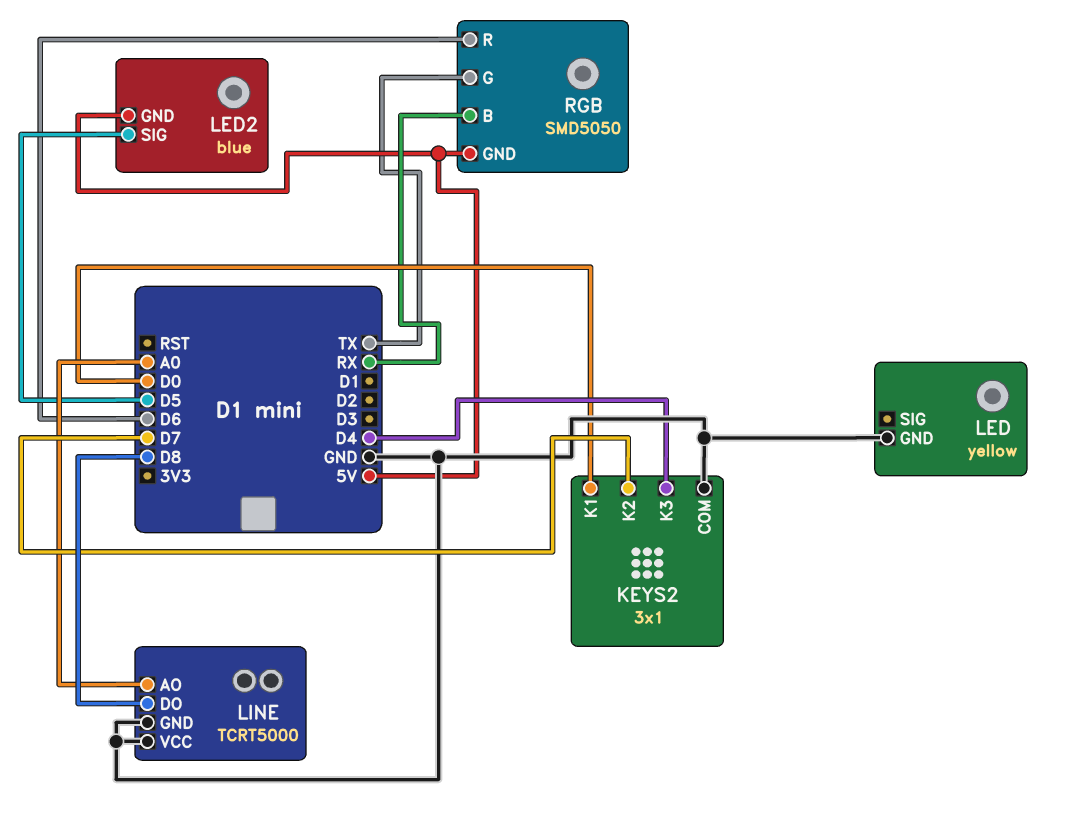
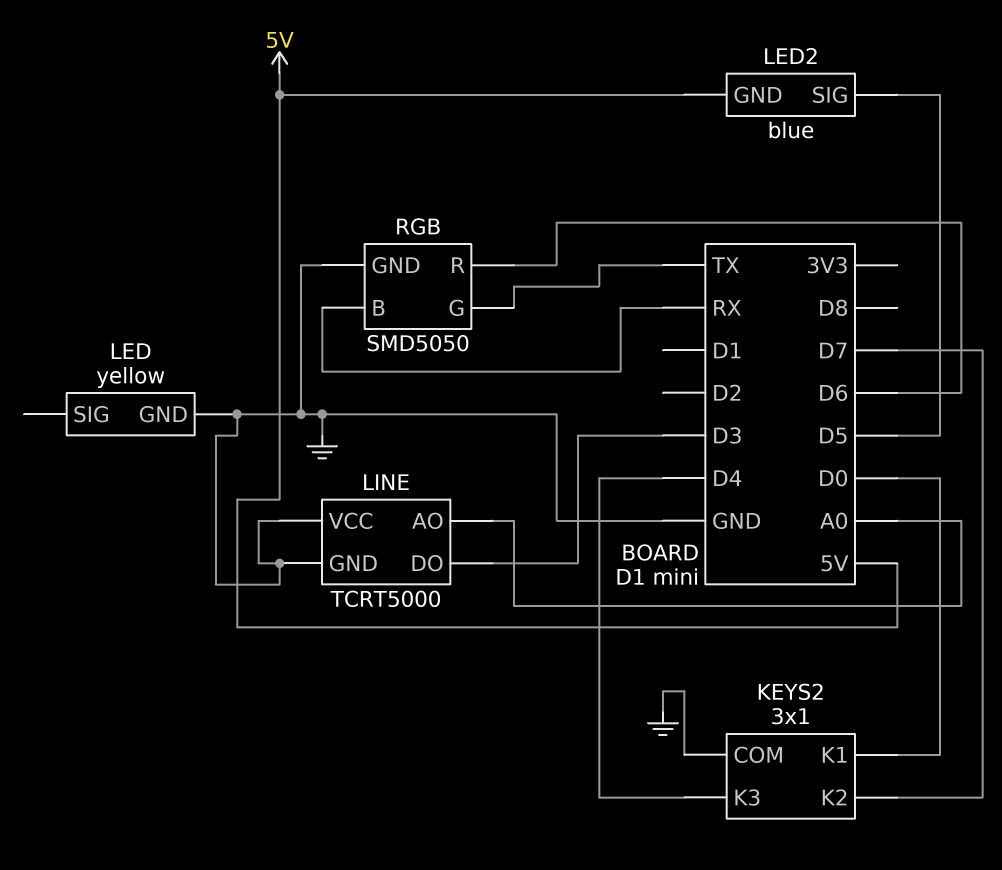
LINE pin DO: D8 -> D3
RGB pin GND: 5V -> GND

